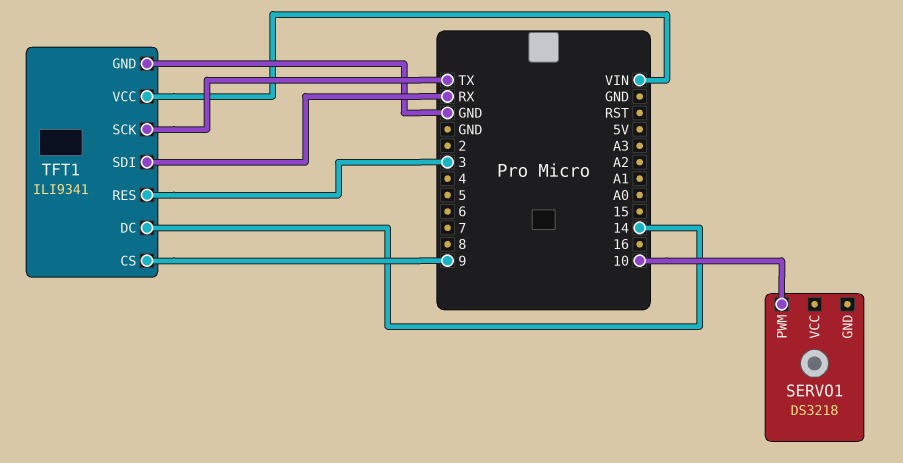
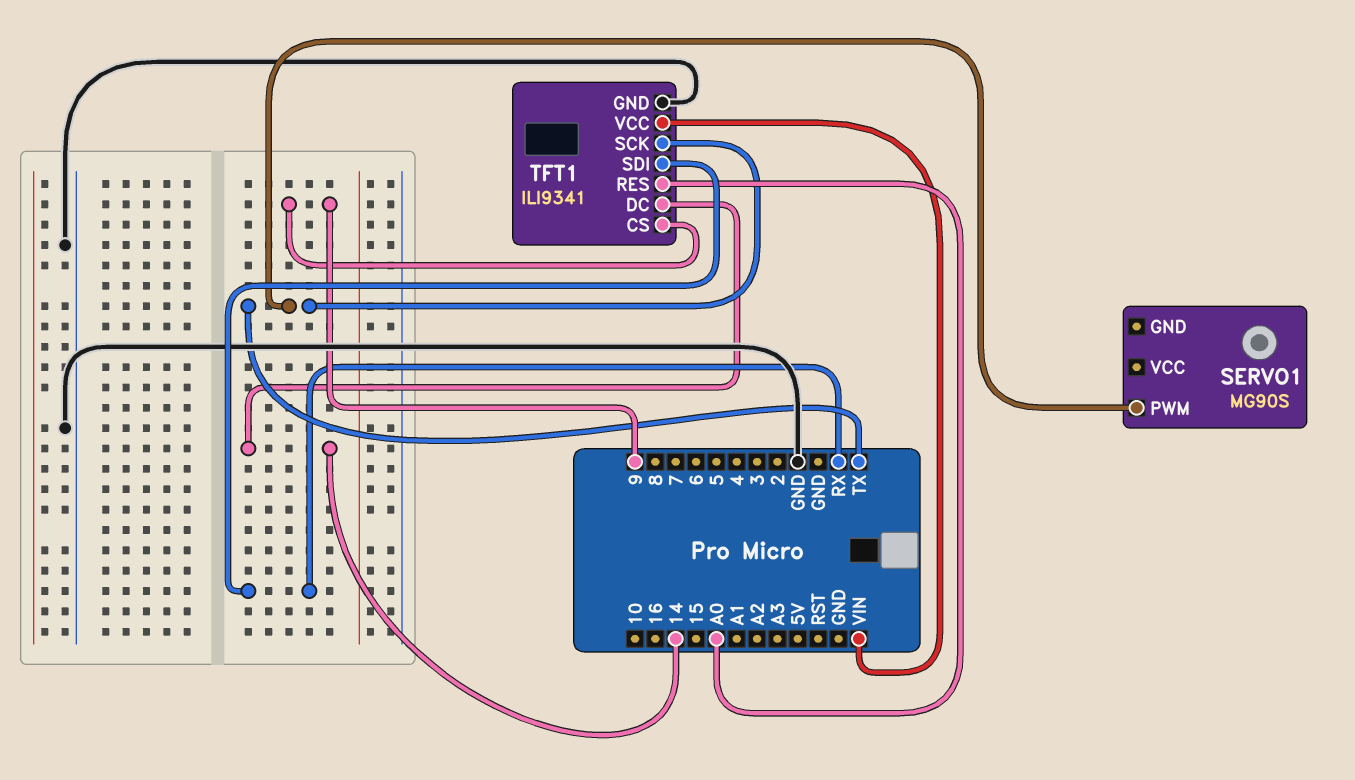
SERVO1: DS3218 -> MG90S
SERVO1 pin PWM: 10 -> TX
TFT1 pin RES: 3 -> A0

